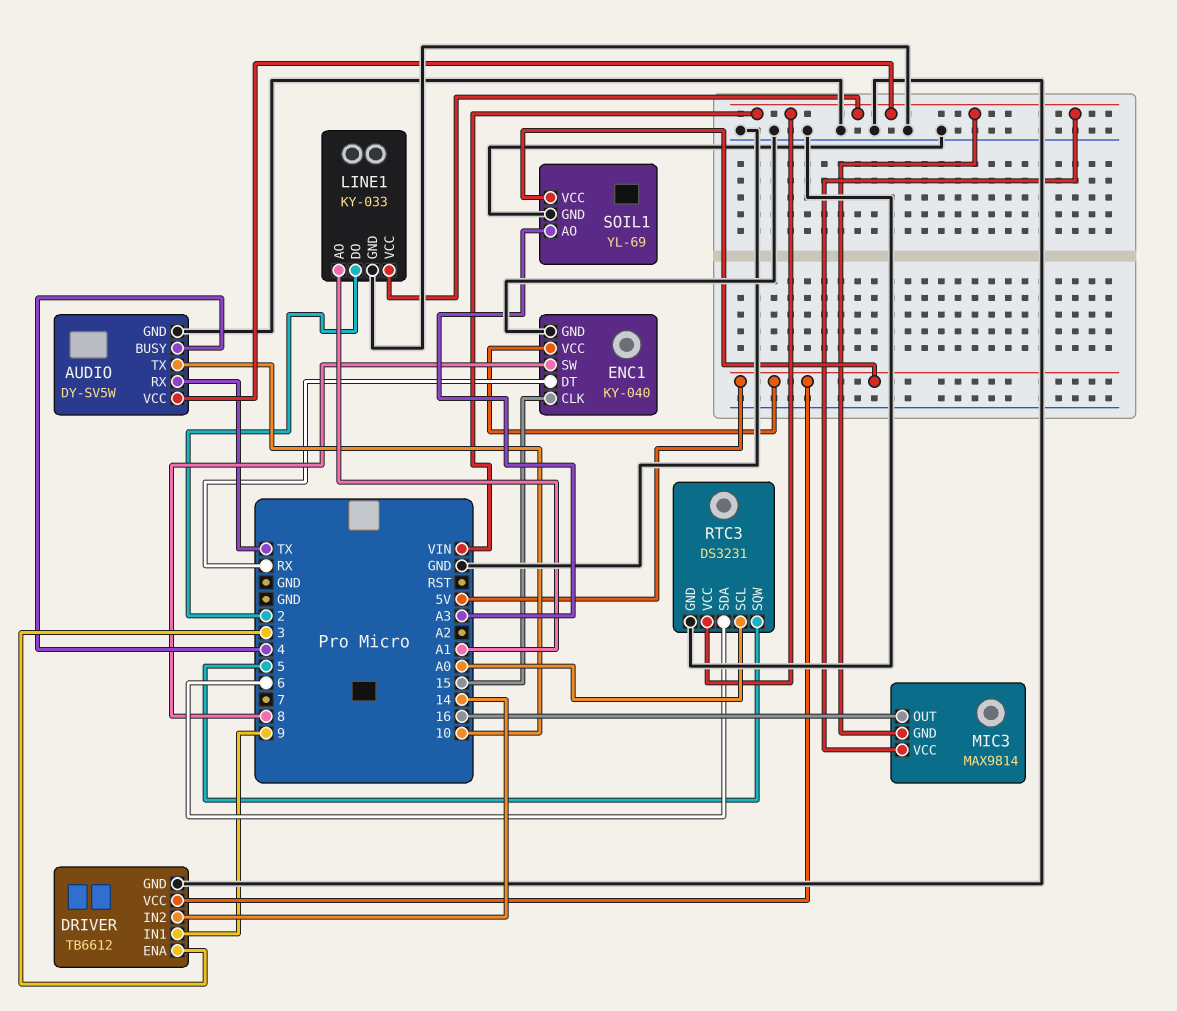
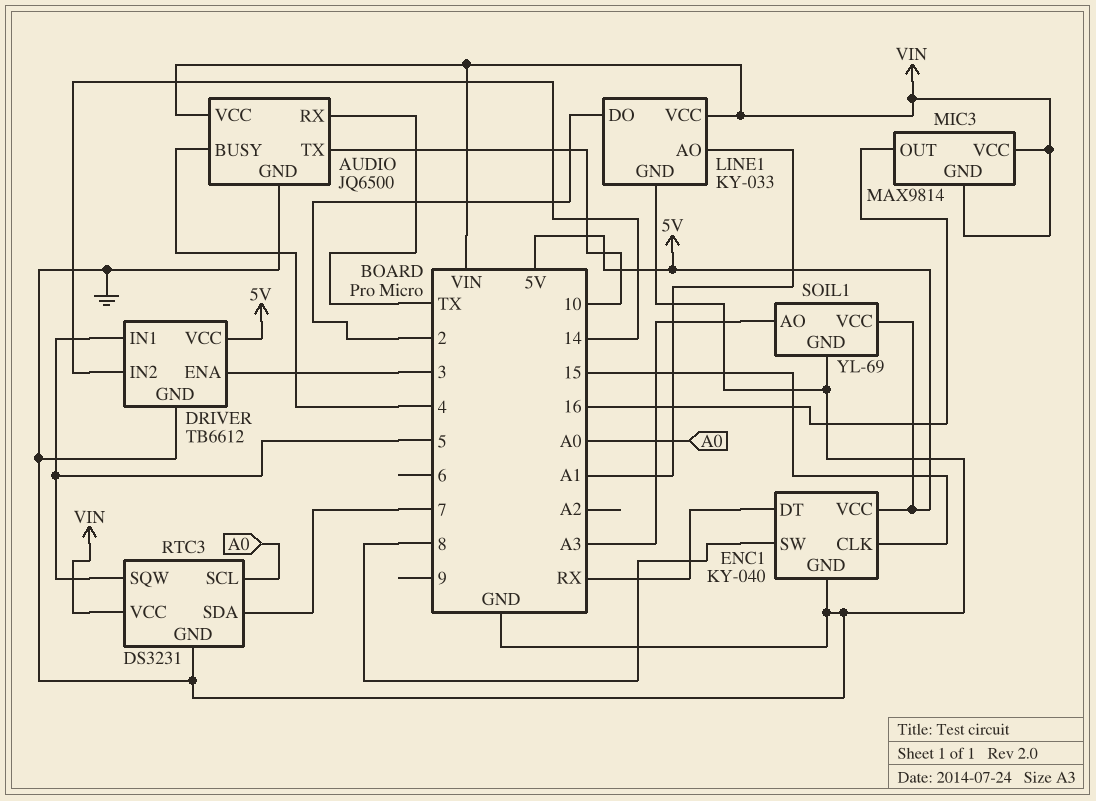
AUDIO: DY-SV5W -> JQ6500
DRIVER pin IN1: 9 -> 5
RTC3 pin SDA: 6 -> 7

